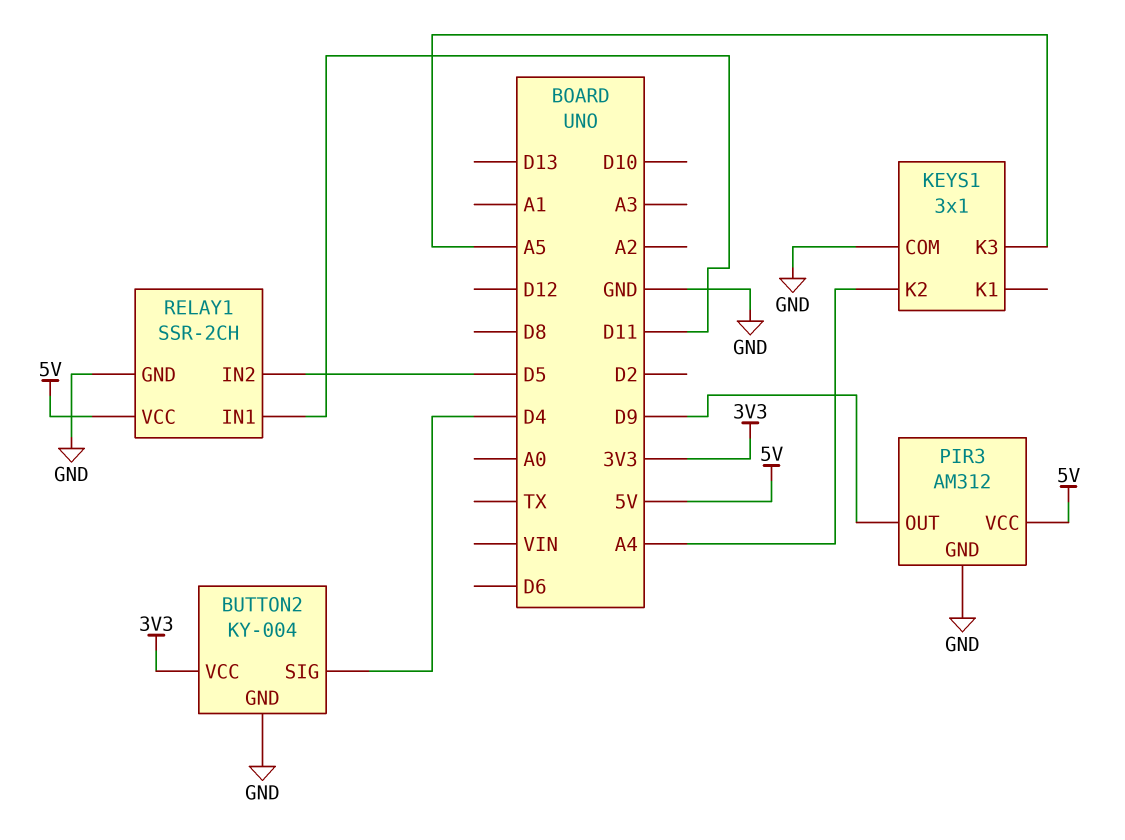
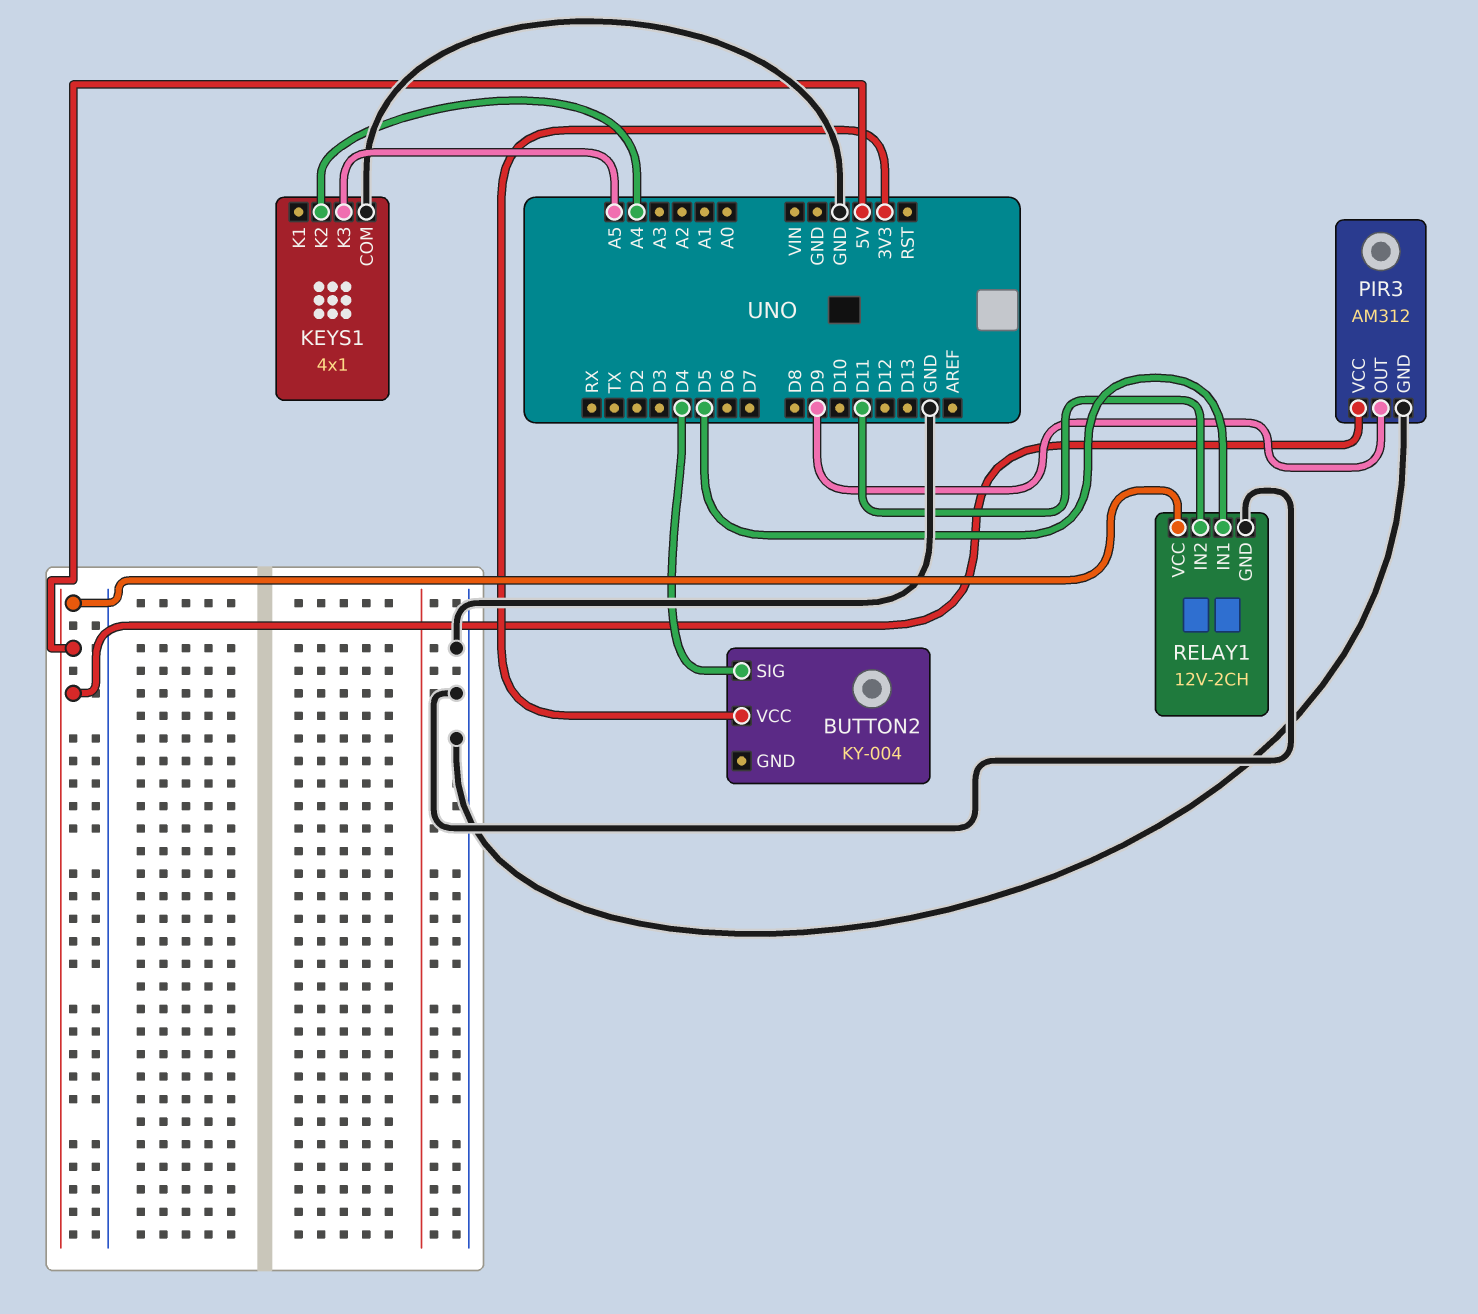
BUTTON2 pin GND: GND -> none
KEYS1: 3x1 -> 4x1
RELAY1: SSR-2CH -> 12V-2CH
RELAY1 pin IN1: D11 -> D5
RELAY1 pin IN2: D5 -> D11

